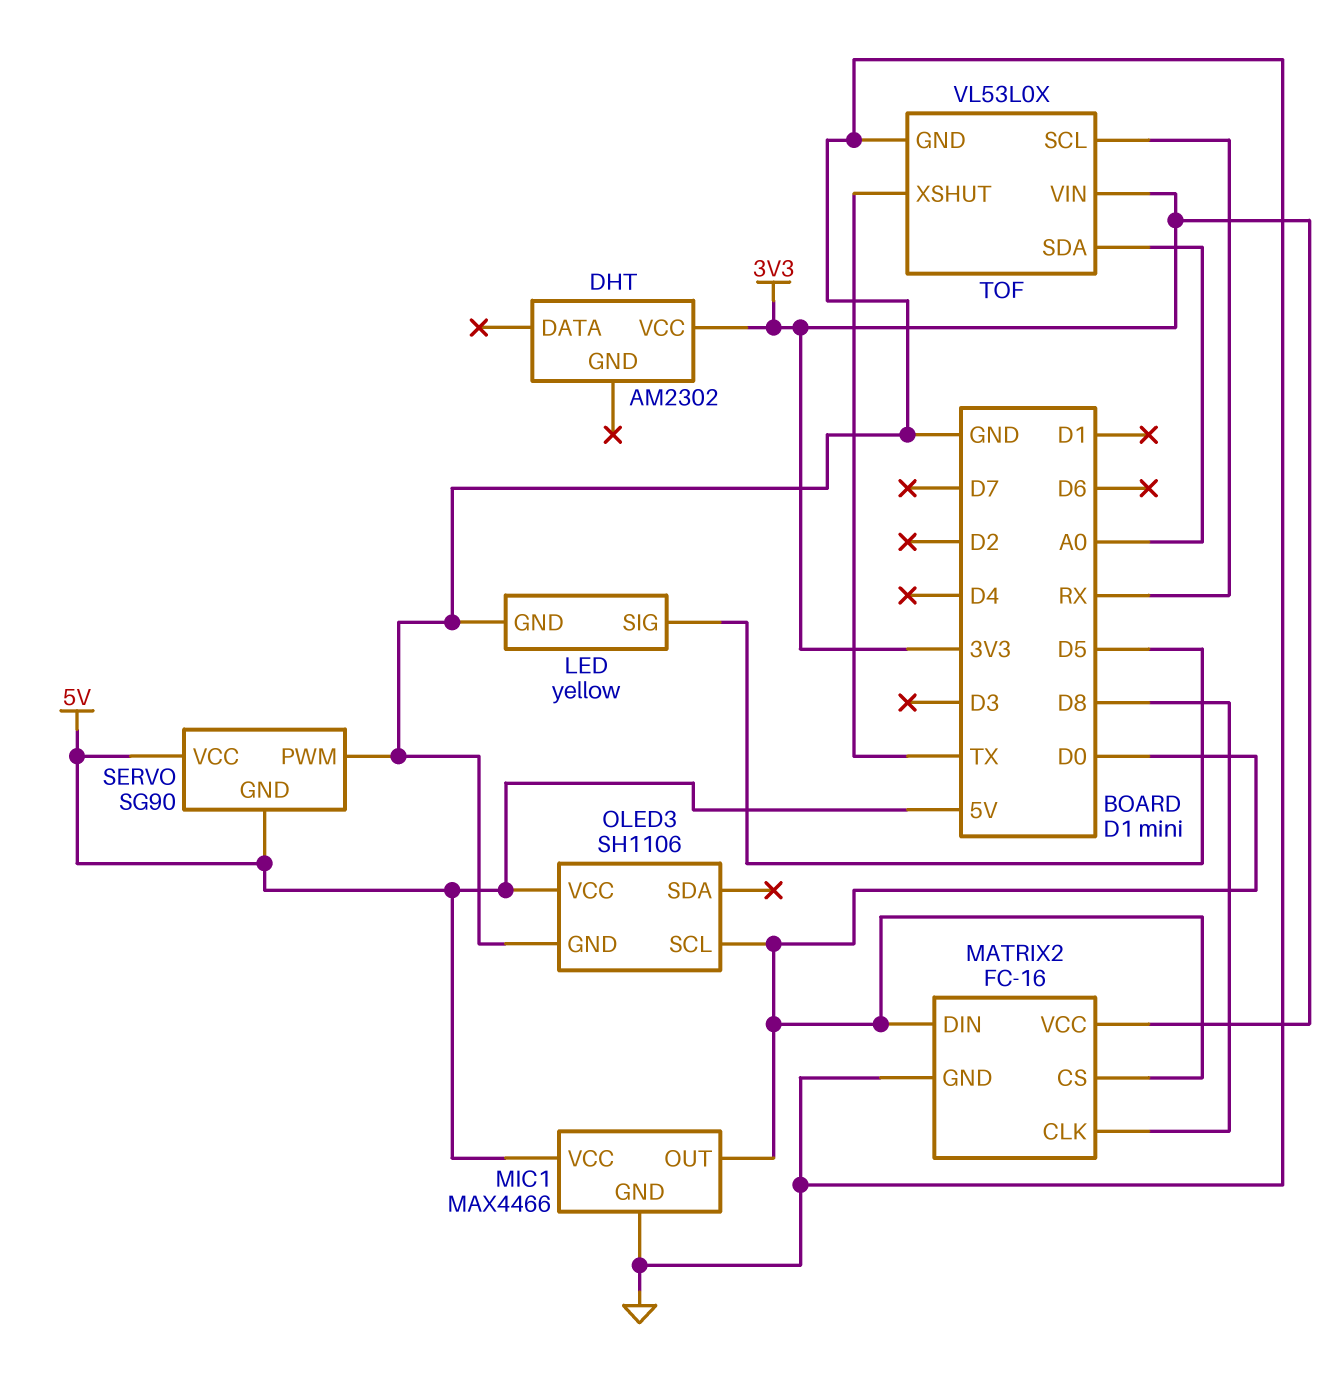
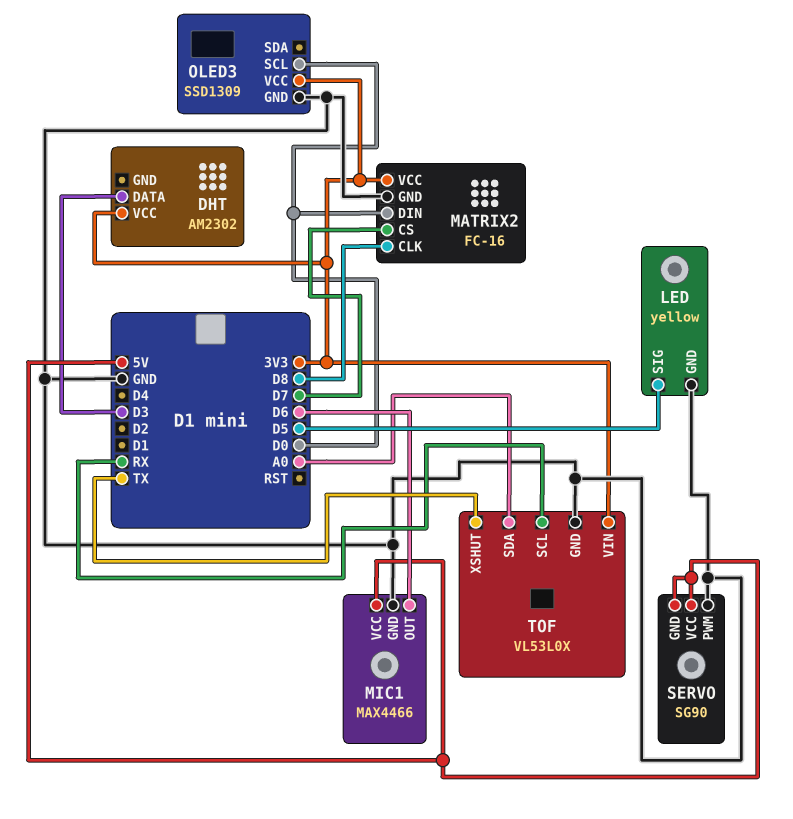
DHT pin DATA: none -> D3
MATRIX2 pin CS: D0 -> D7
MIC1 pin OUT: D0 -> D6
OLED3: SH1106 -> SSD1309
OLED3 pin VCC: 5V -> 3V3

